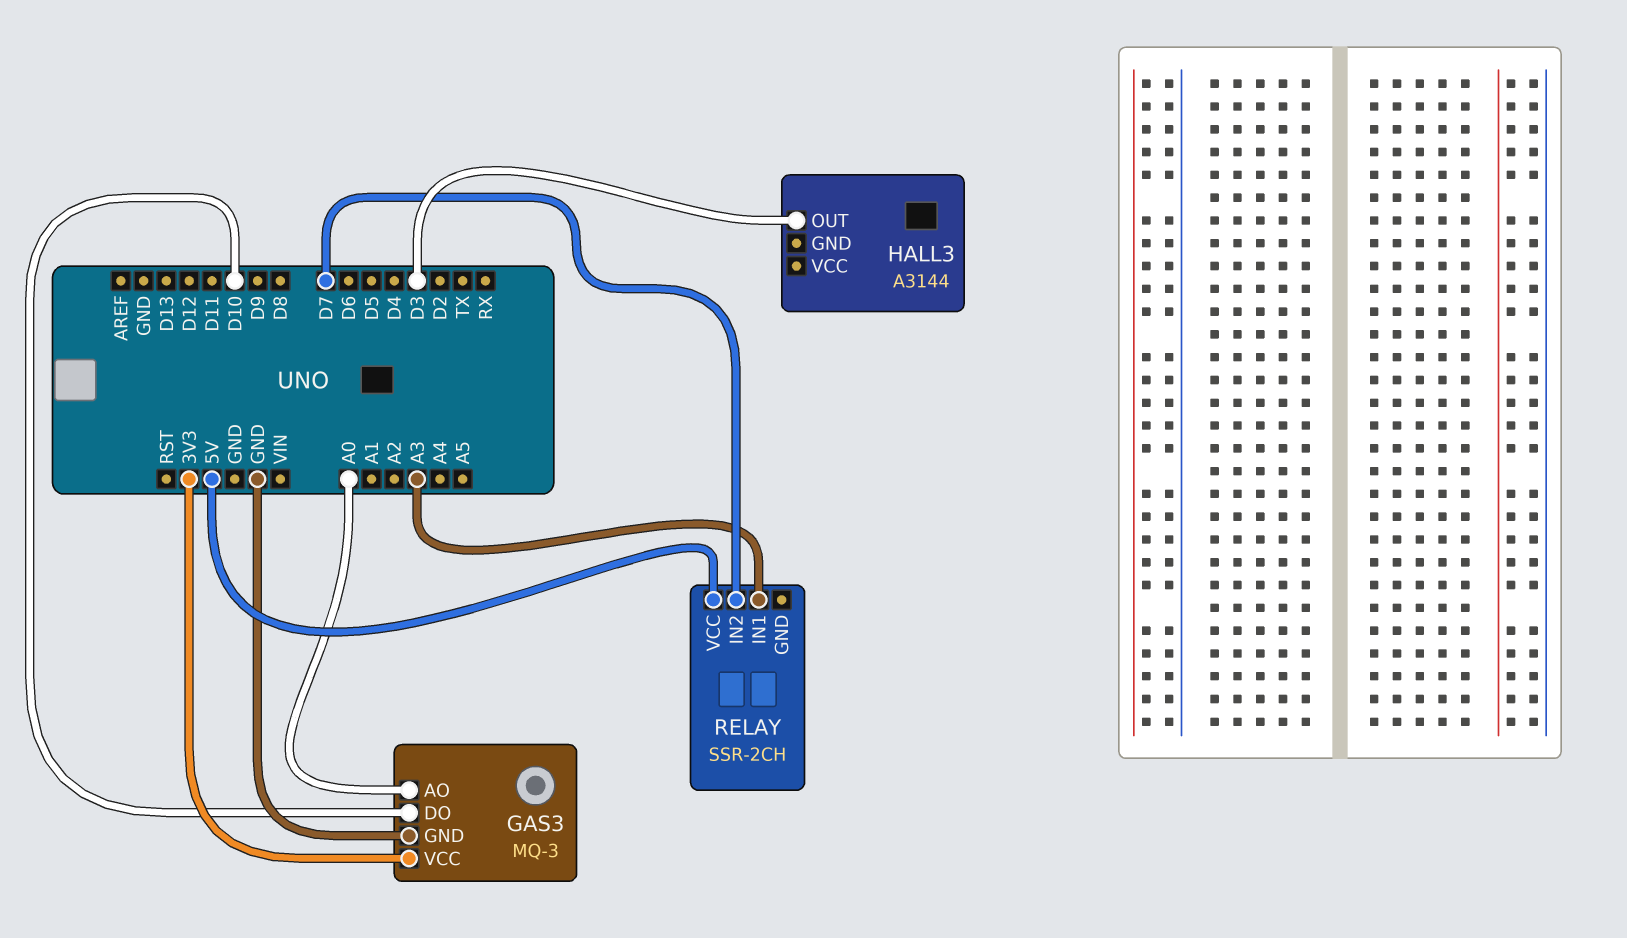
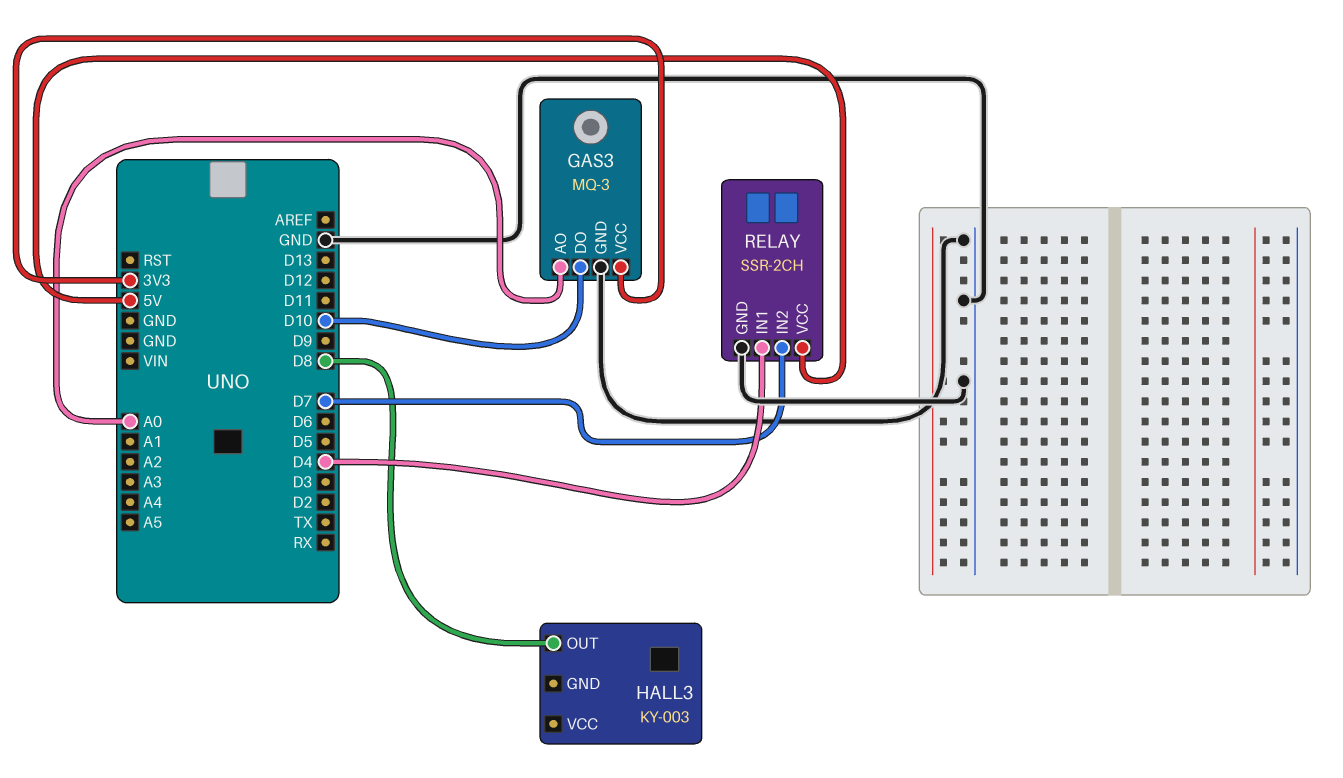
HALL3: A3144 -> KY-003
HALL3 pin OUT: D3 -> D8
RELAY pin GND: none -> GND
RELAY pin IN1: A3 -> D4

